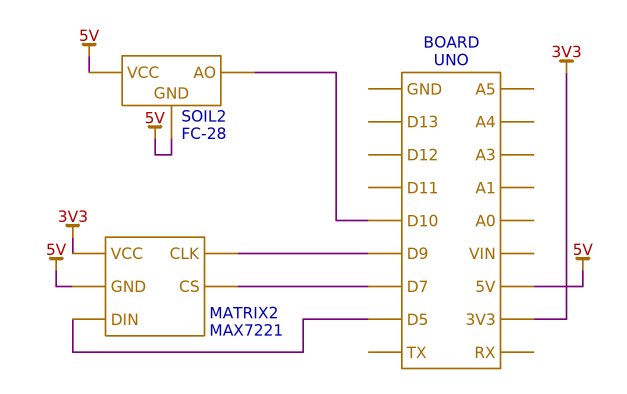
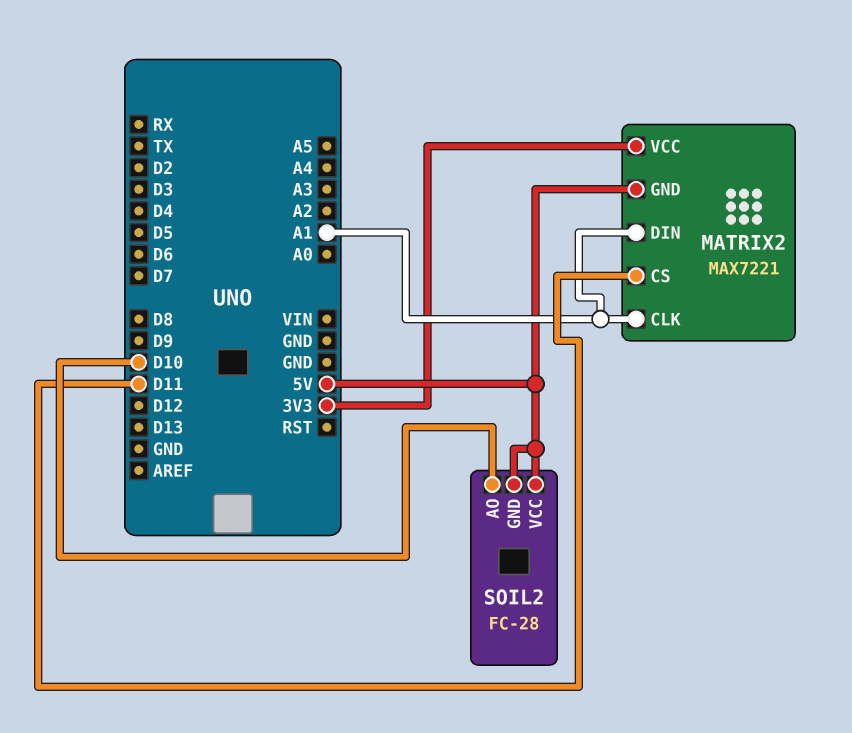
MATRIX2 pin CLK: D9 -> A1
MATRIX2 pin CS: D7 -> D11
MATRIX2 pin DIN: D5 -> A1

